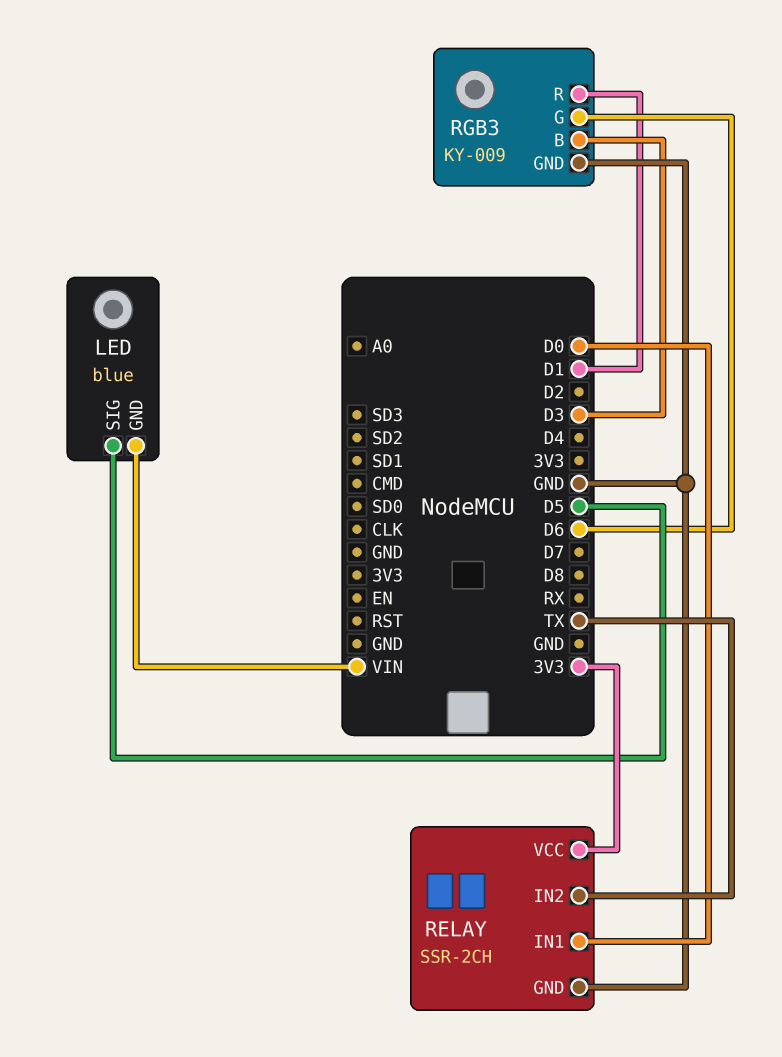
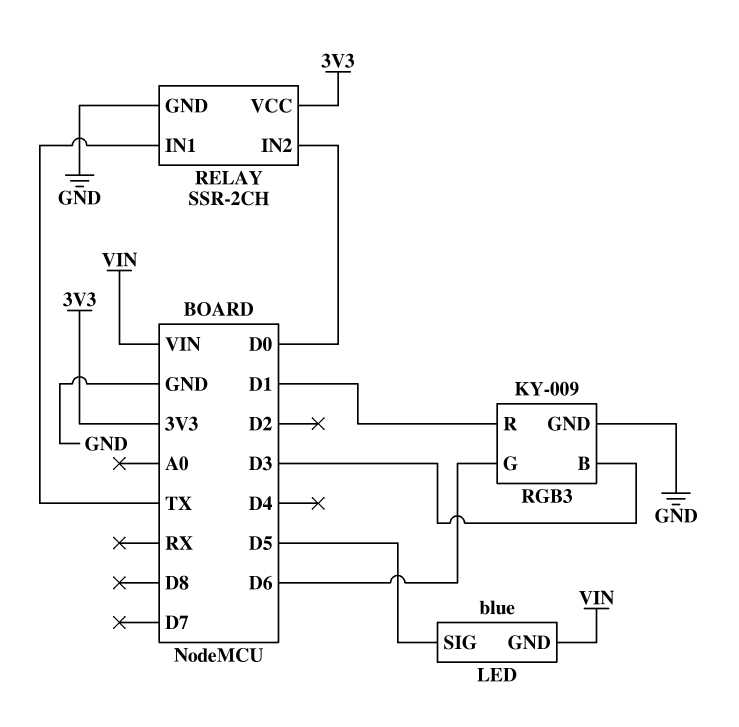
RELAY pin IN1: D0 -> TX
RELAY pin IN2: TX -> D0

